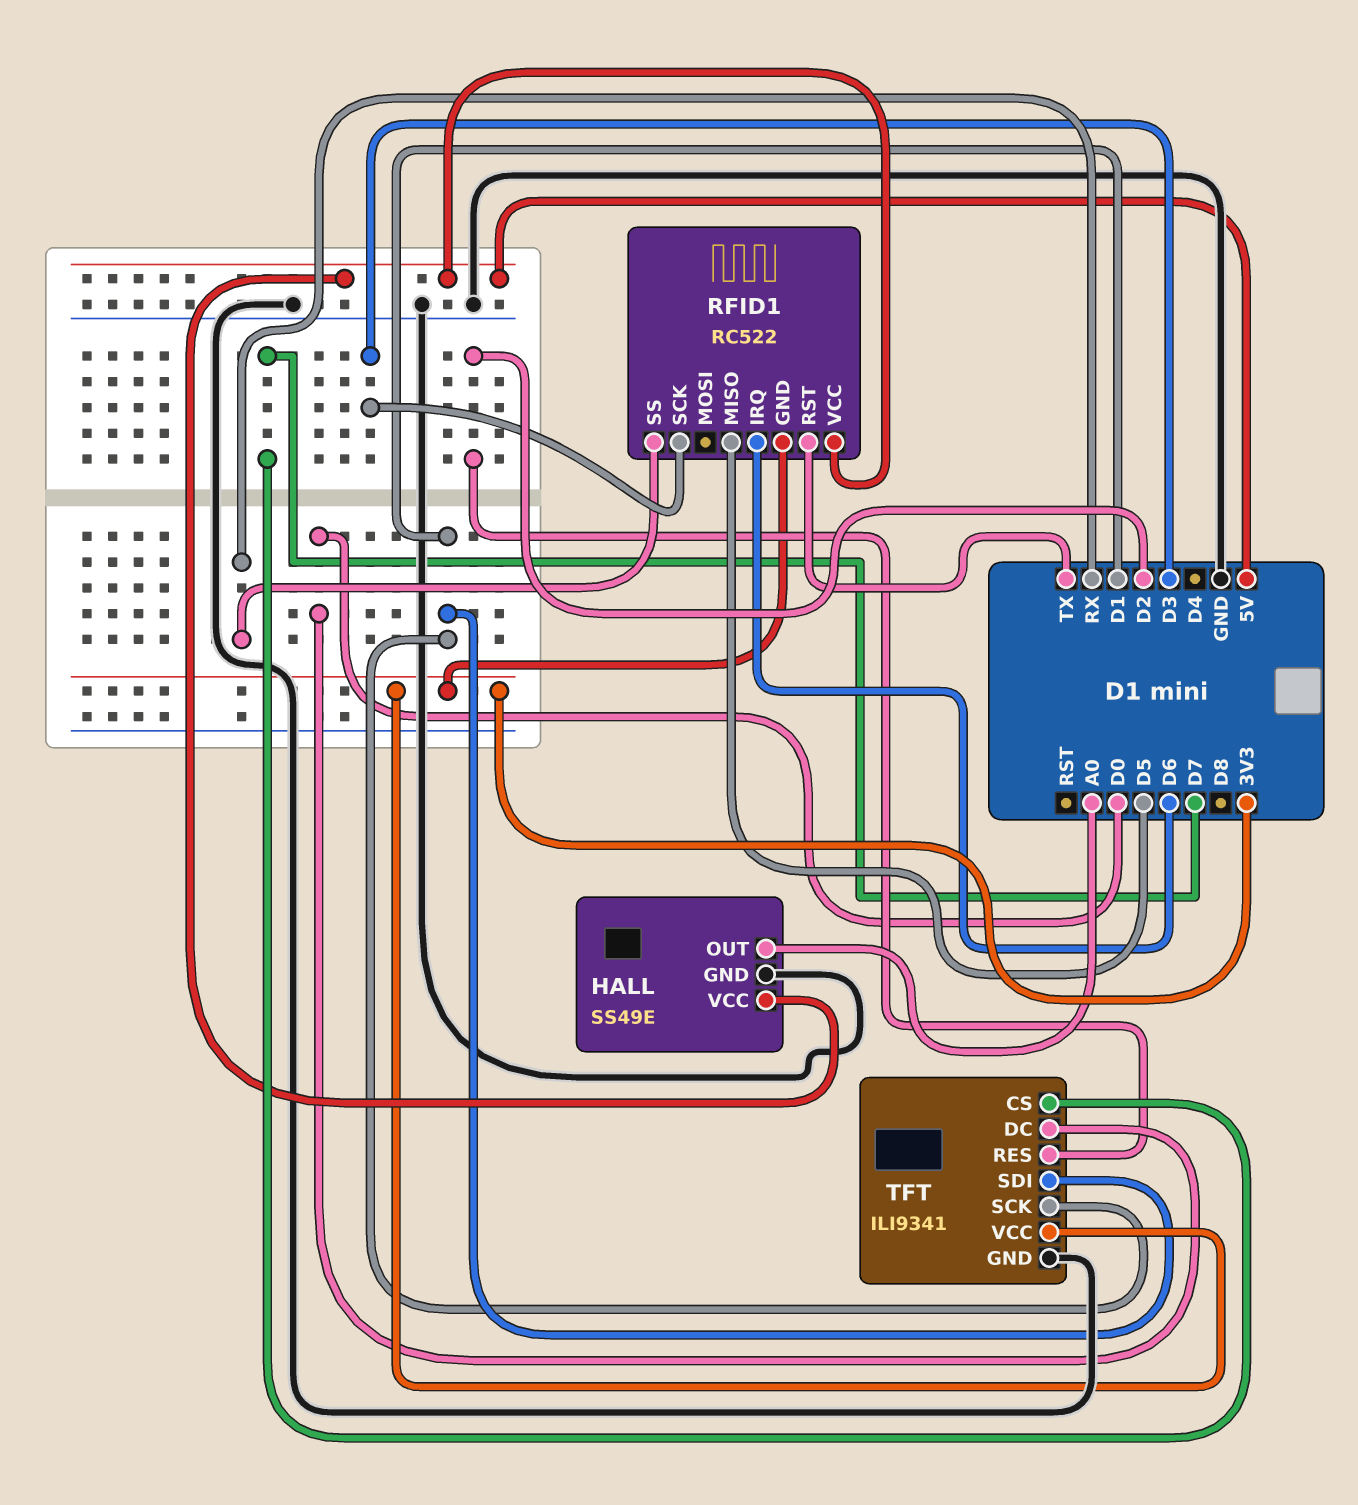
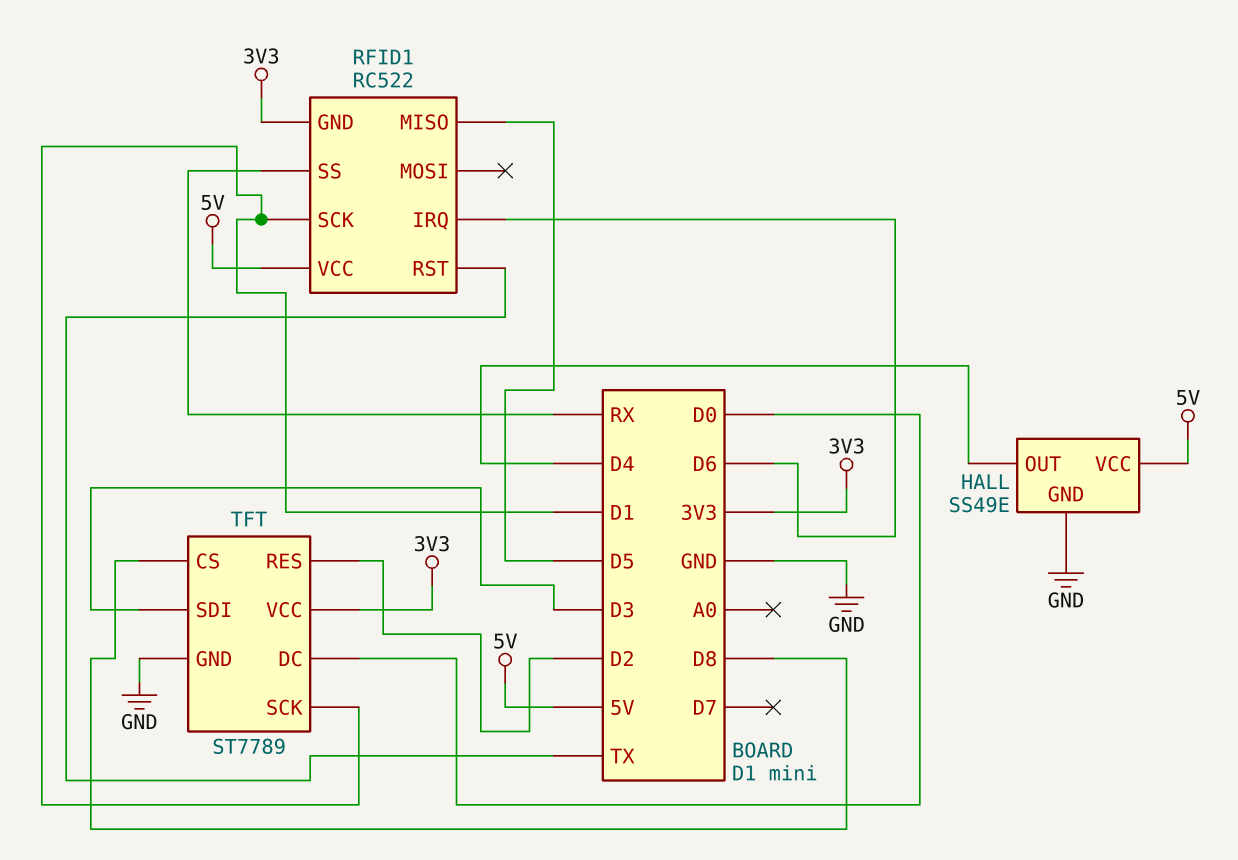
HALL pin OUT: A0 -> D4
RFID1 pin SCK: D3 -> D1
TFT: ILI9341 -> ST7789
TFT pin CS: D7 -> D8
TFT pin SDI: D1 -> D3

